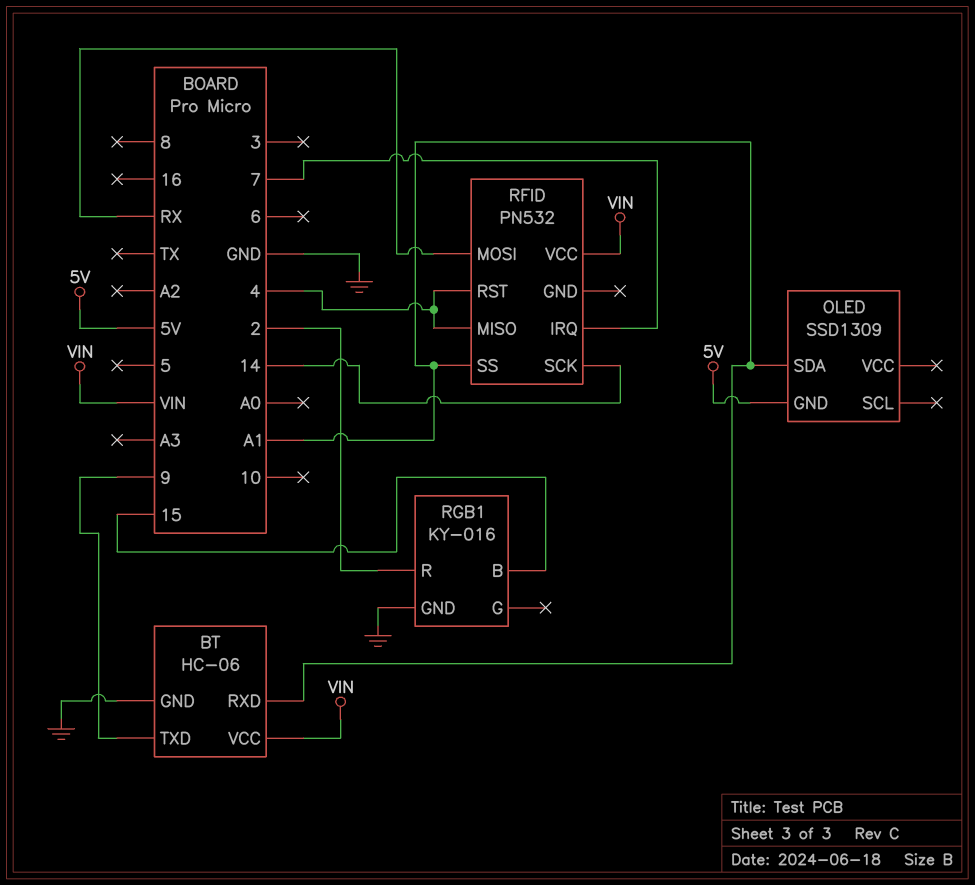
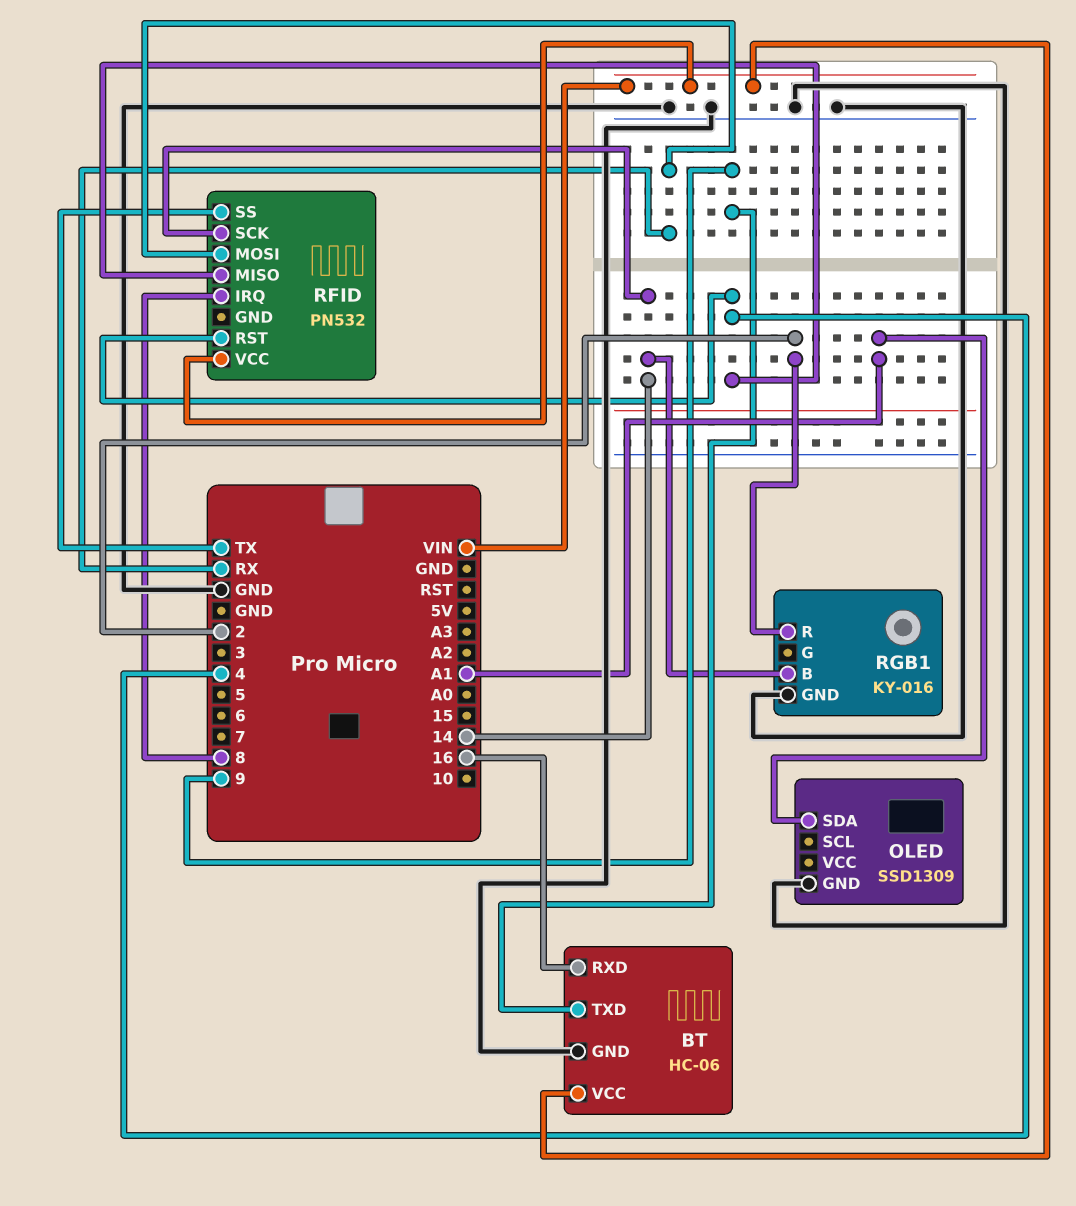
BT pin RXD: A1 -> 16
OLED pin GND: 5V -> GND
RFID pin IRQ: 7 -> 8
RFID pin SS: A1 -> TX
RGB1 pin B: 15 -> 14

